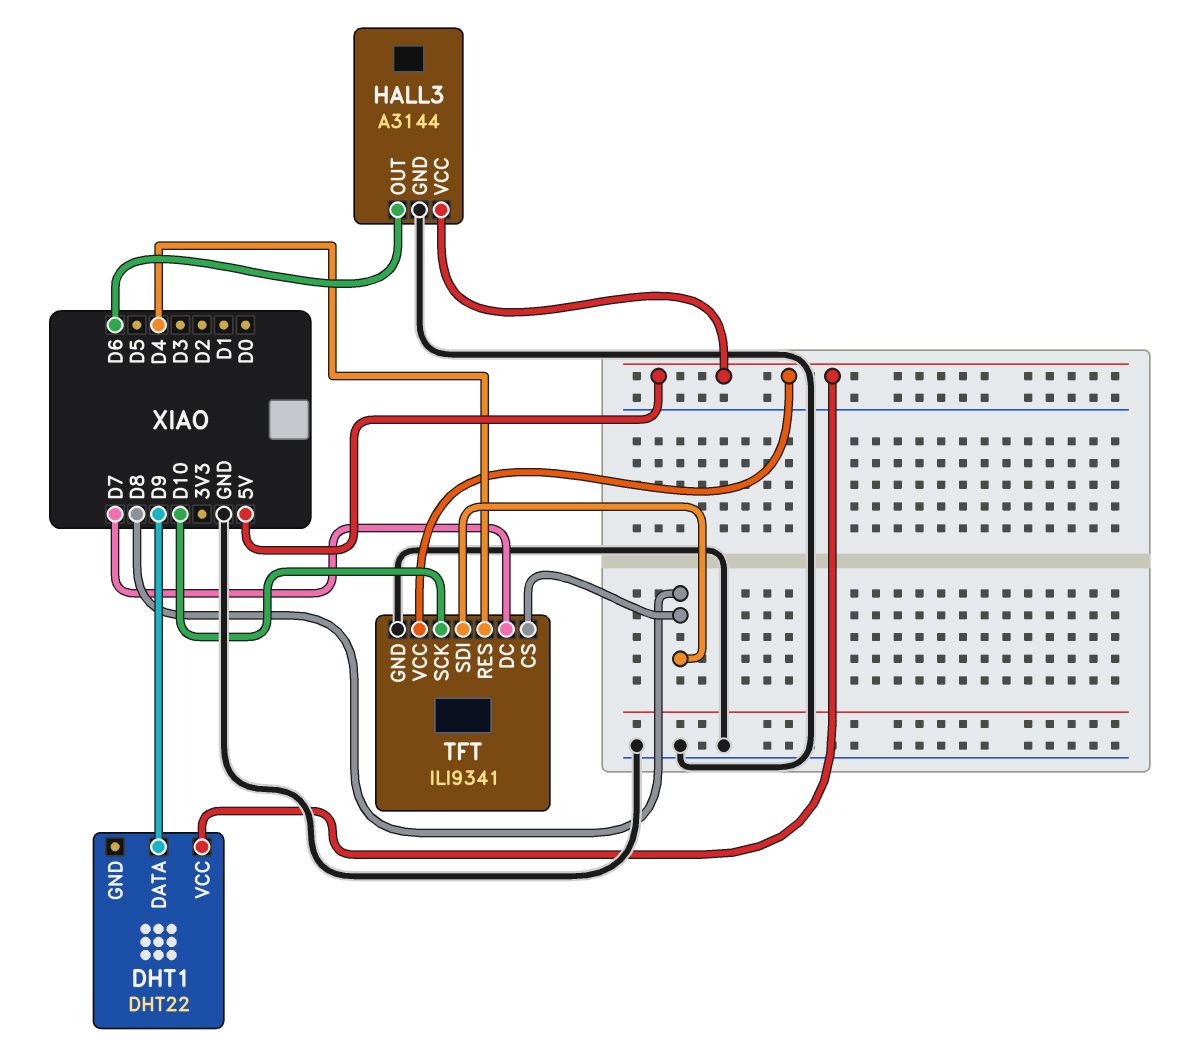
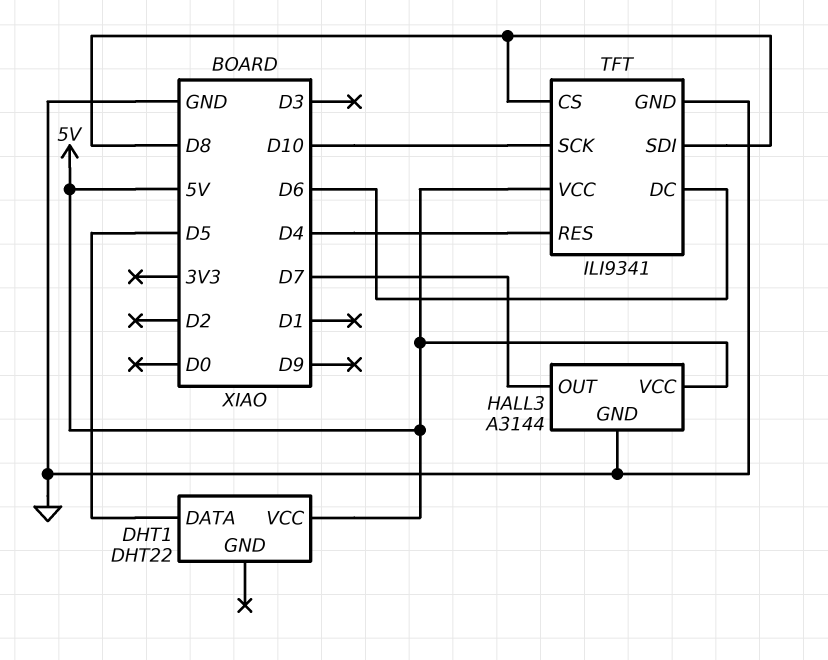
DHT1 pin DATA: D9 -> D5
HALL3 pin OUT: D6 -> D7
TFT pin DC: D7 -> D6

